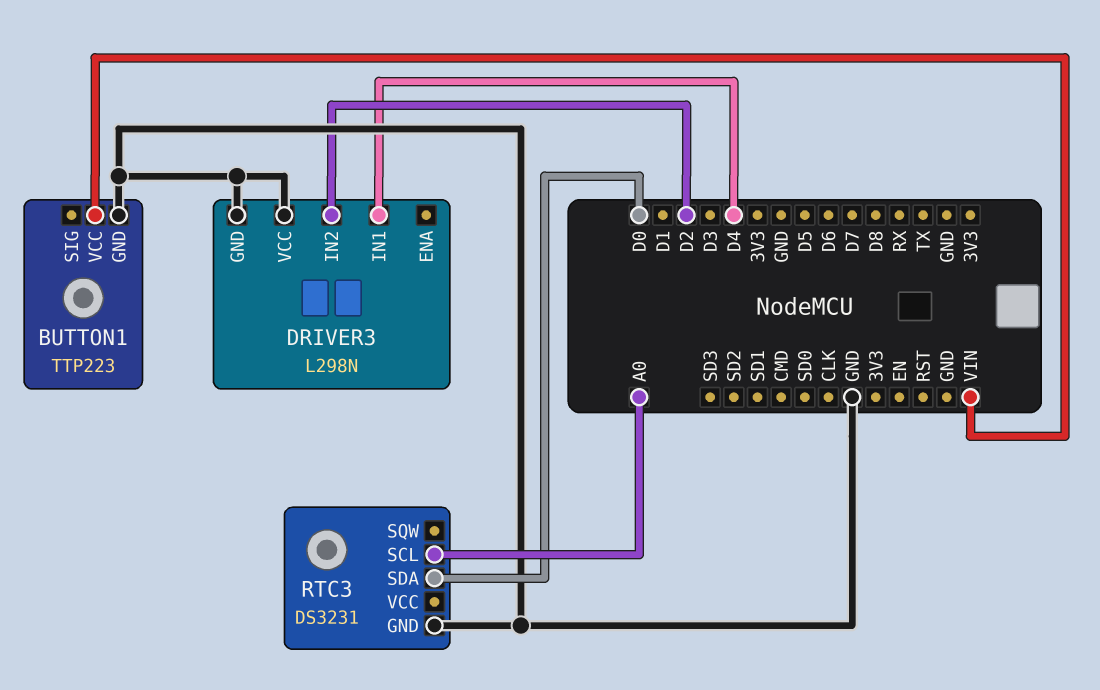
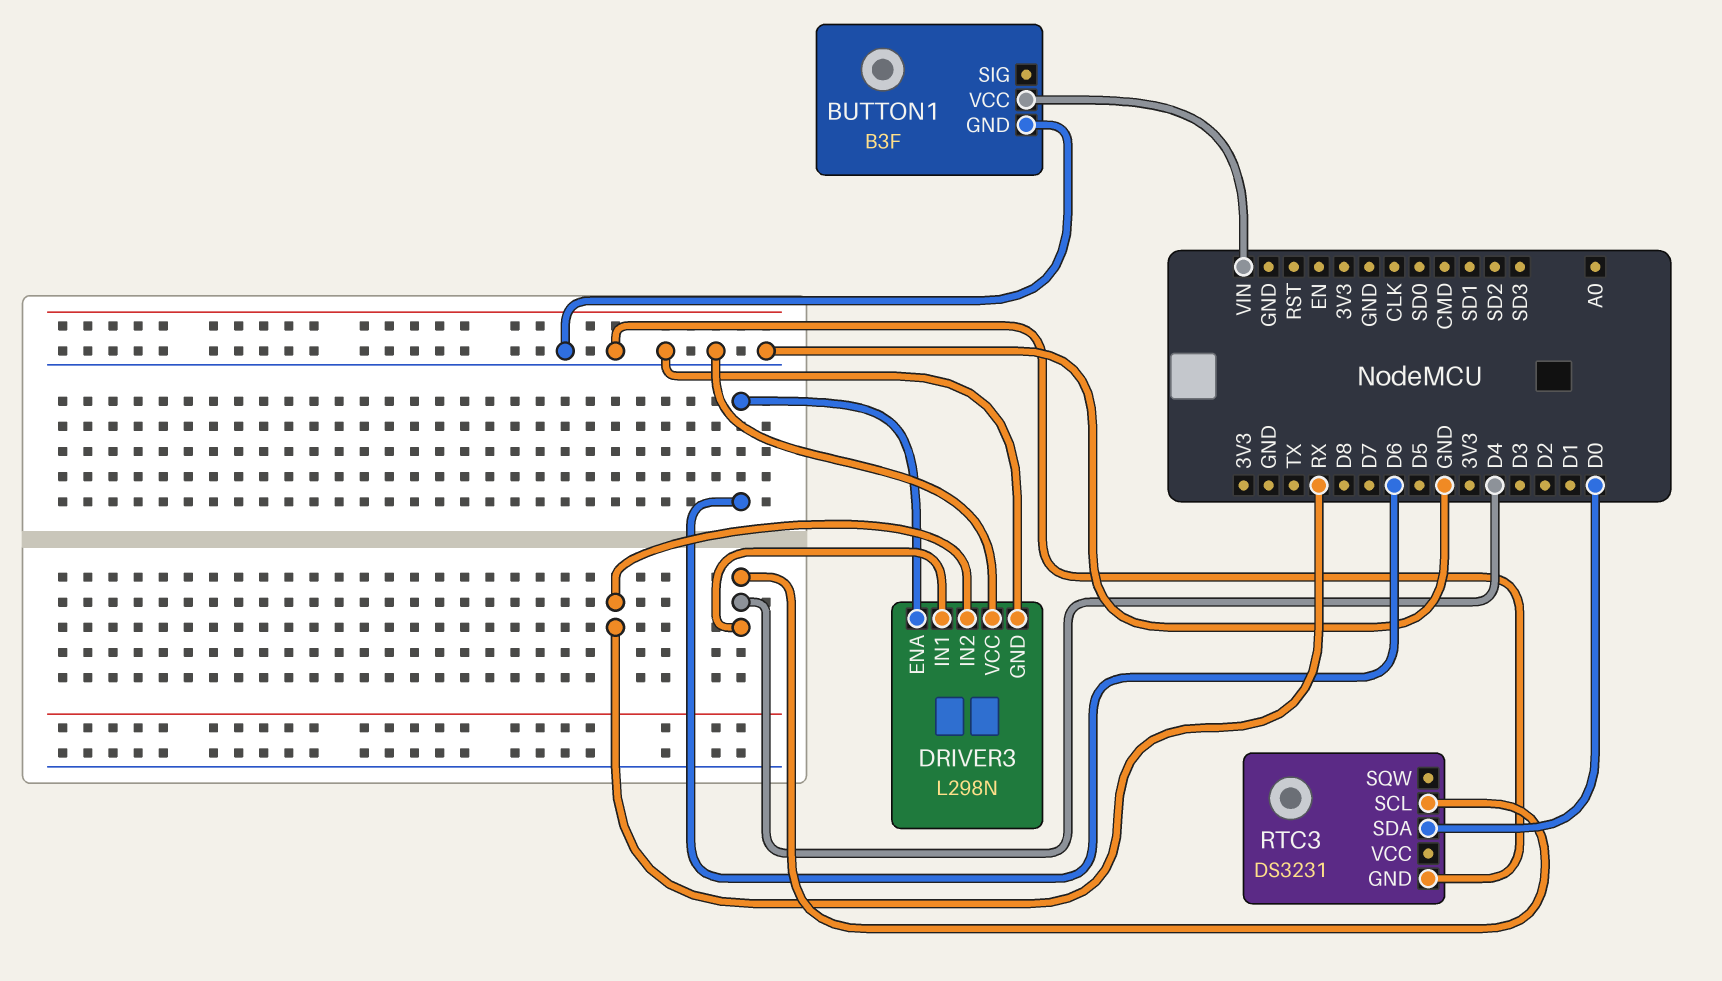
BUTTON1: TTP223 -> B3F
DRIVER3 pin ENA: none -> D6
DRIVER3 pin IN2: D2 -> RX
RTC3 pin SCL: A0 -> D4

